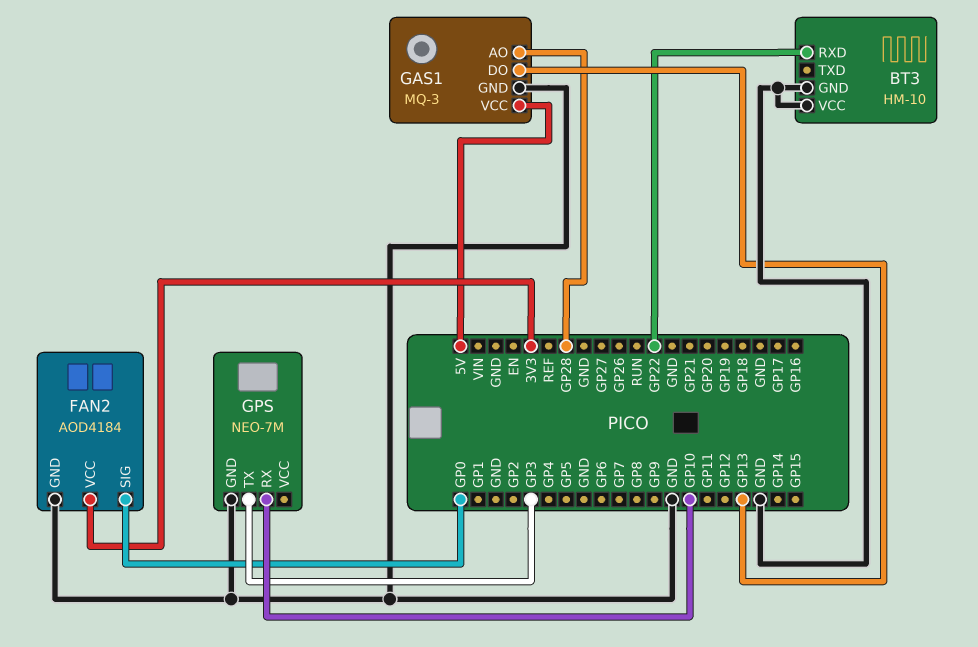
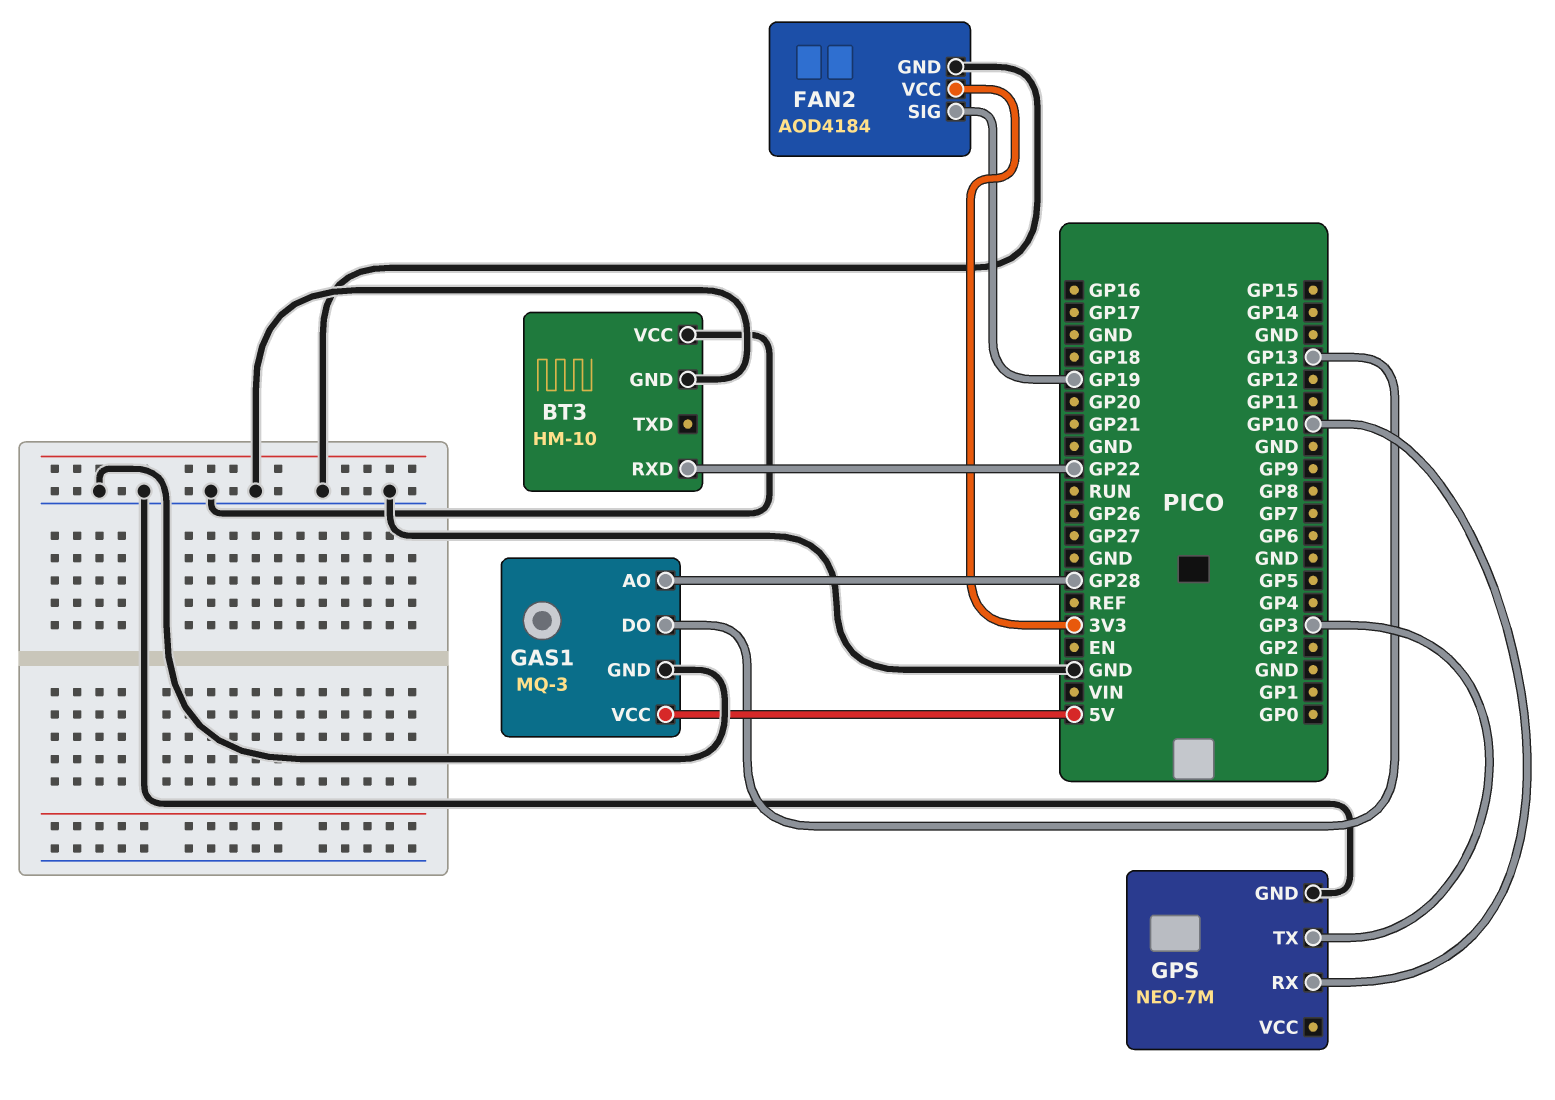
FAN2 pin SIG: GP0 -> GP19

